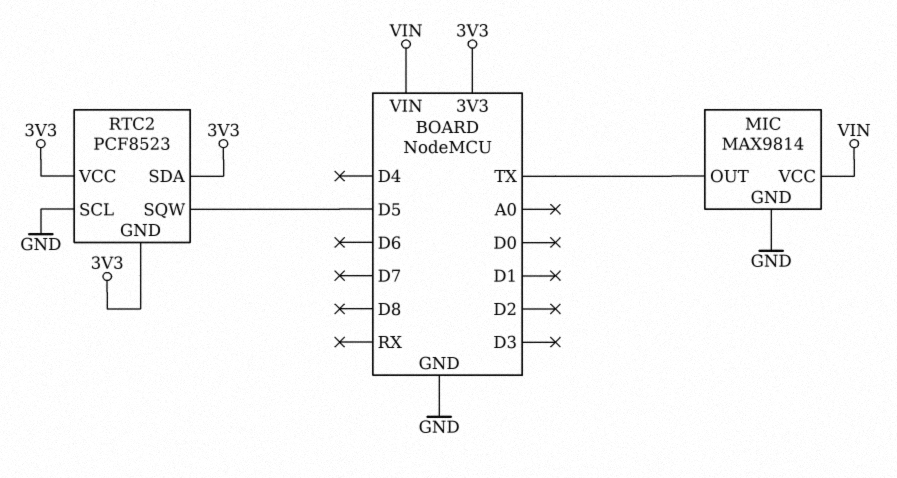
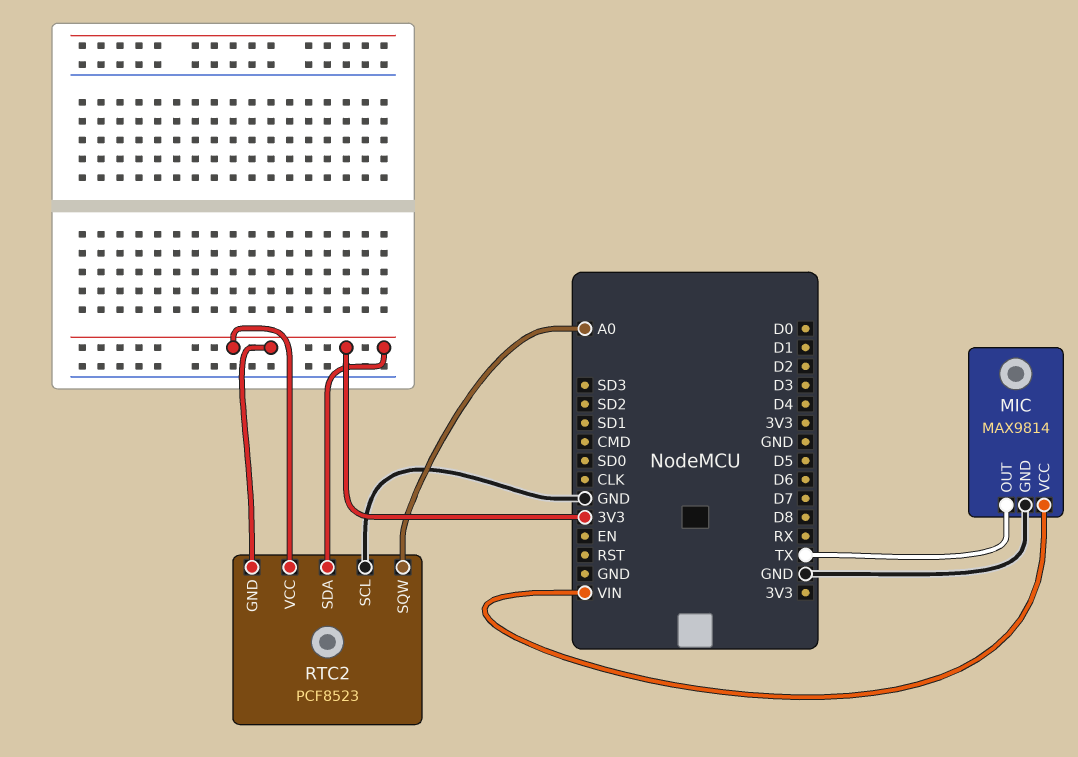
RTC2 pin SQW: D5 -> A0

